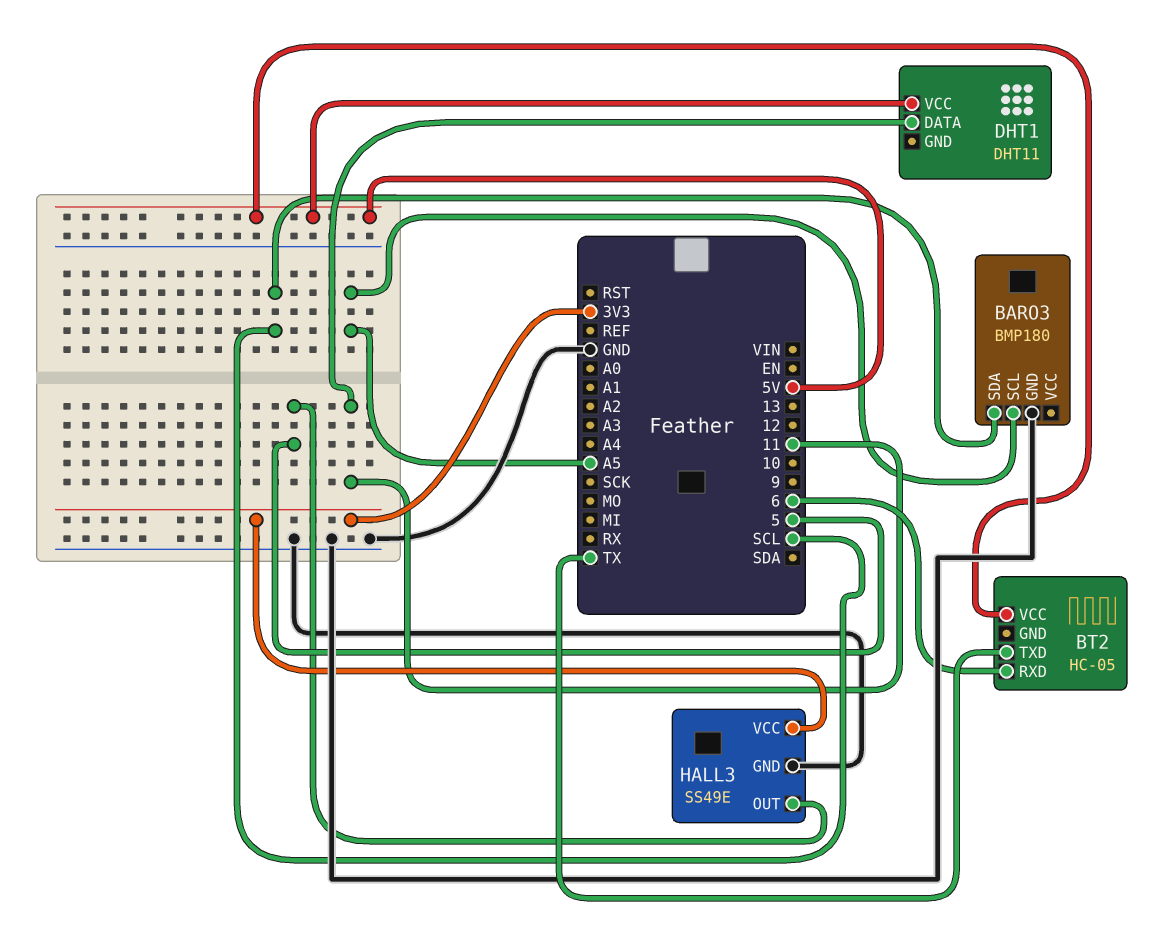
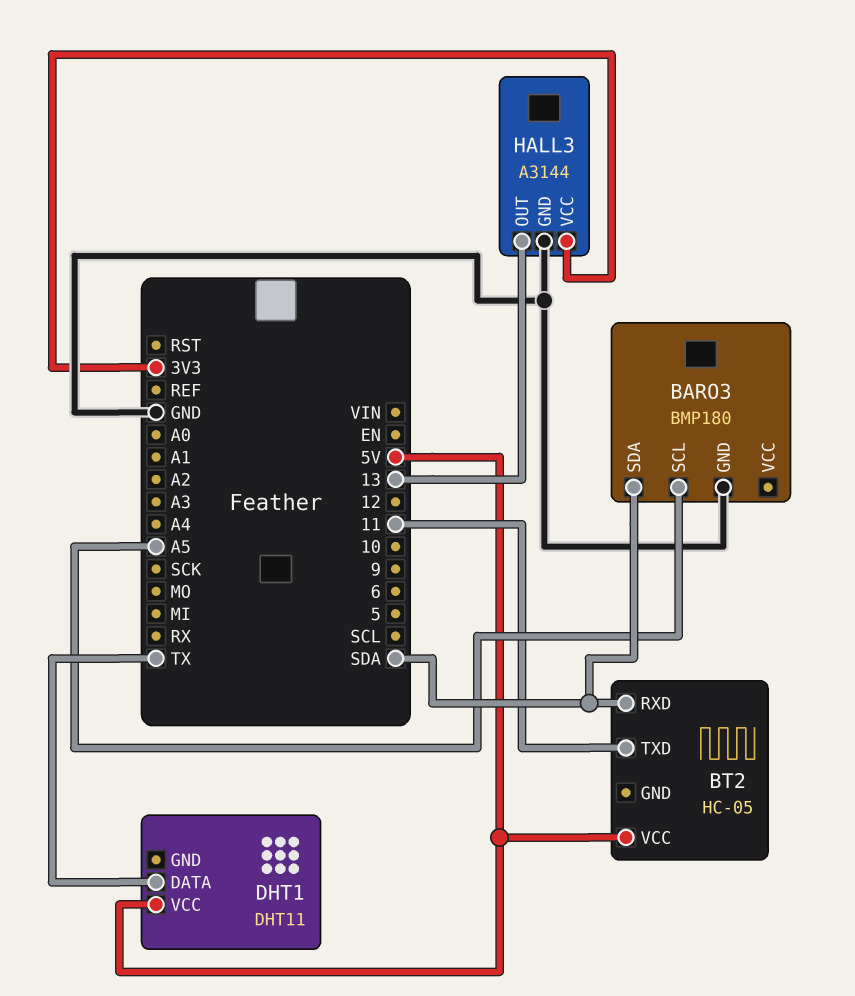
BARO3 pin SDA: SCL -> SDA
BT2 pin RXD: 6 -> SDA
BT2 pin TXD: TX -> 11
DHT1 pin DATA: 11 -> TX
HALL3: SS49E -> A3144
HALL3 pin OUT: 5 -> 13

